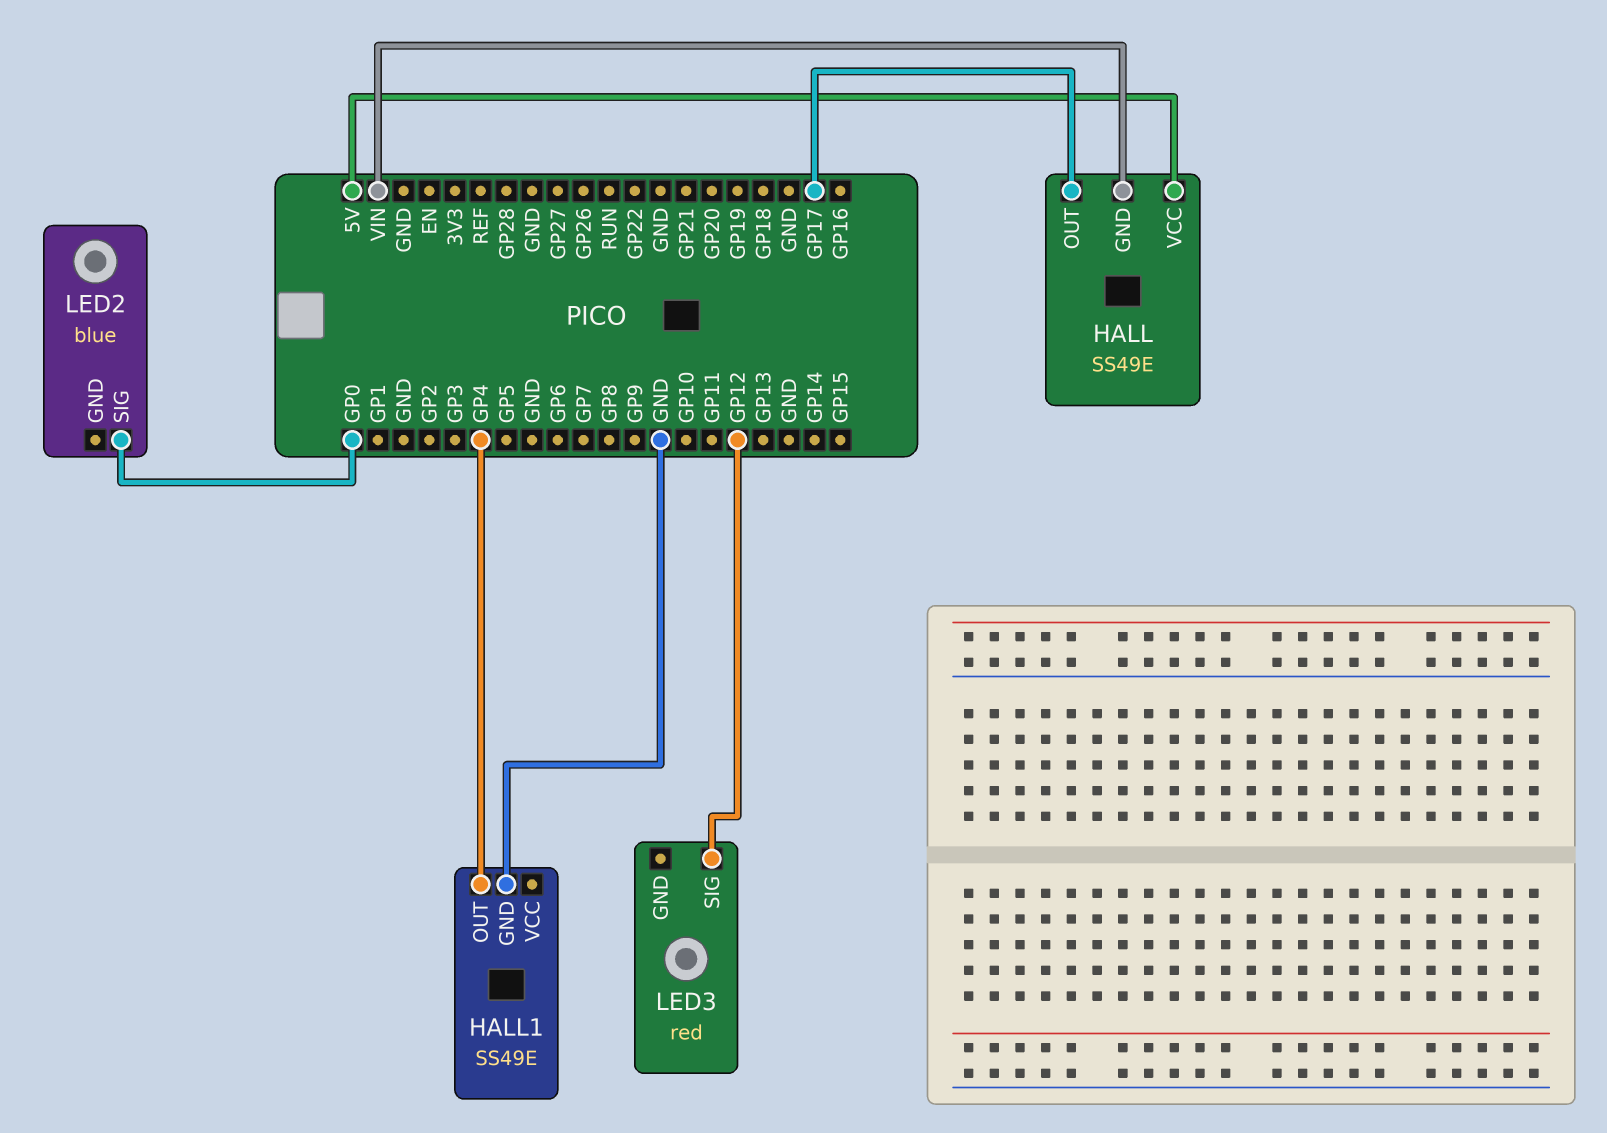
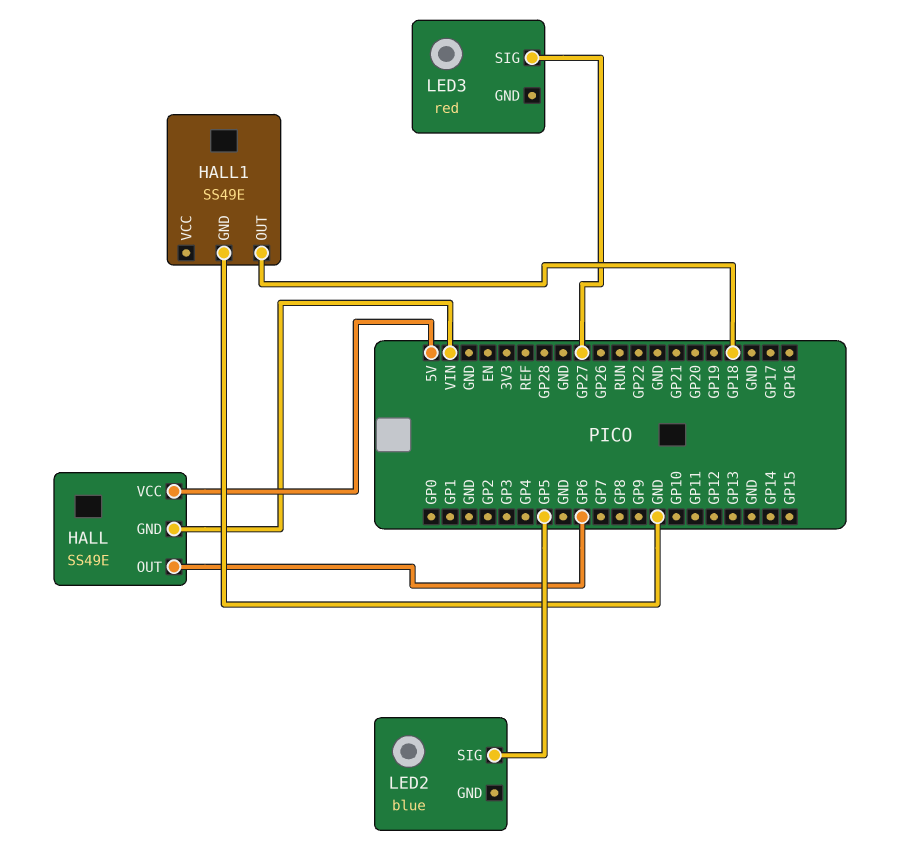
HALL pin OUT: GP17 -> GP6
HALL1 pin OUT: GP4 -> GP18
LED2 pin SIG: GP0 -> GP5
LED3 pin SIG: GP12 -> GP27

